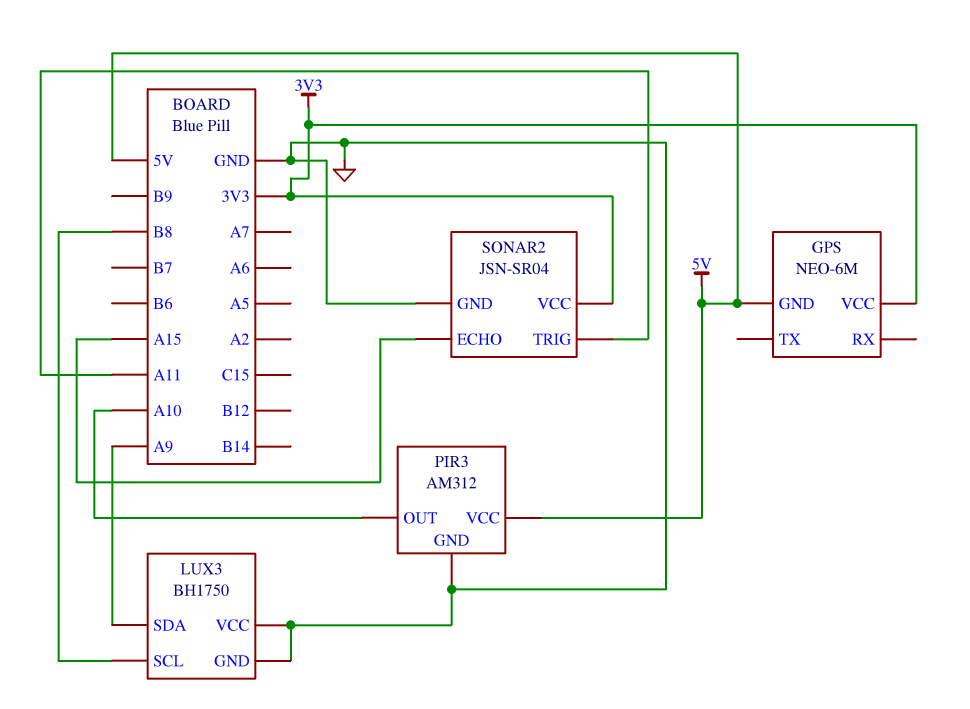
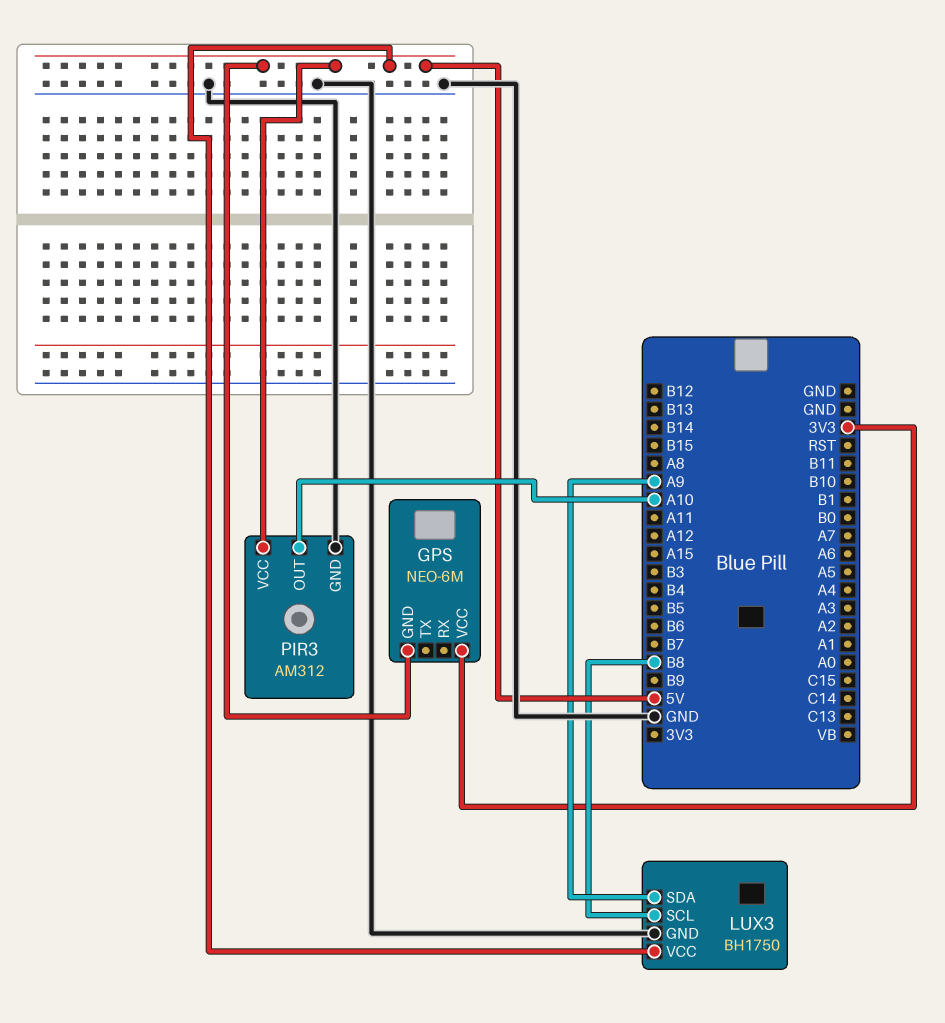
LUX3 pin VCC: GND -> 5V
SONAR2: JSN-SR04 -> none
SONAR2 pin ECHO: A15 -> none
SONAR2 pin GND: GND -> none
SONAR2 pin TRIG: A11 -> none
SONAR2 pin VCC: 3V3 -> none

